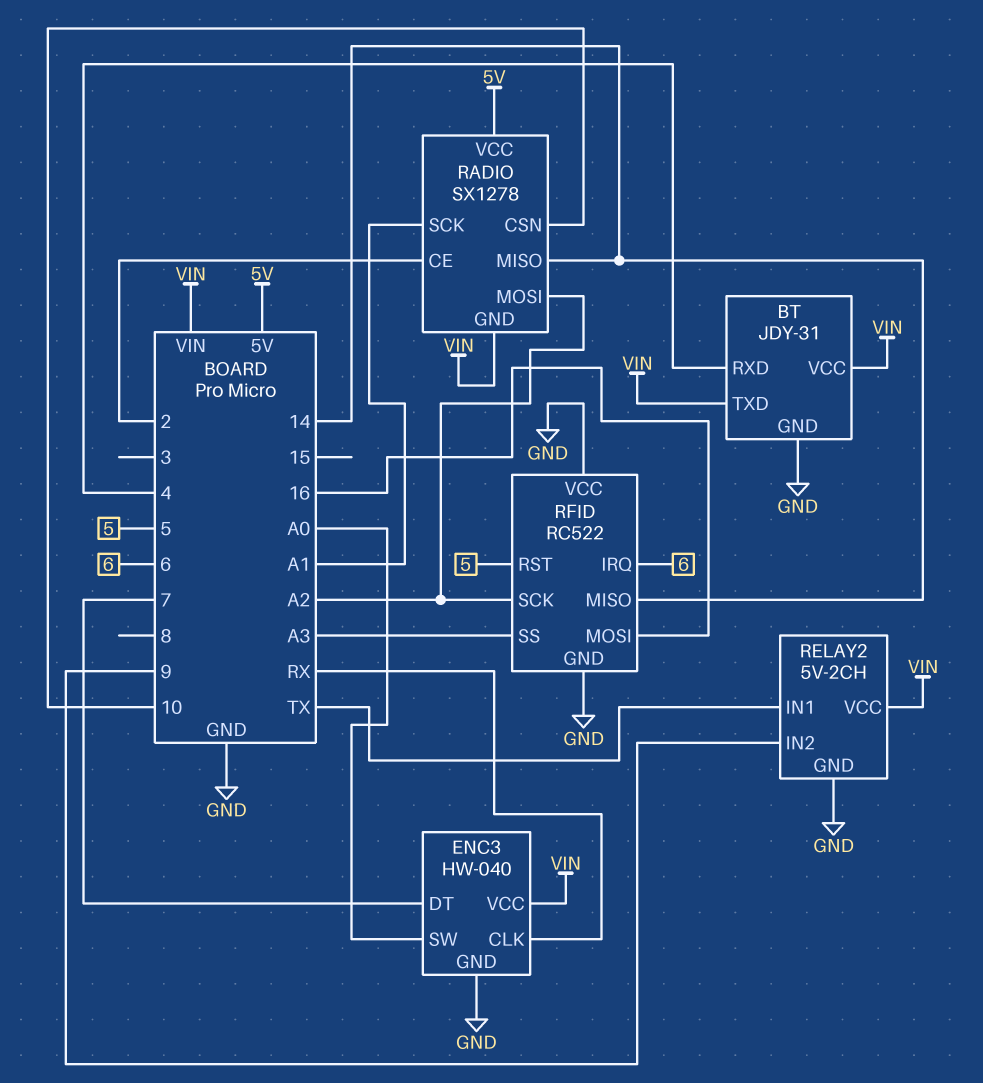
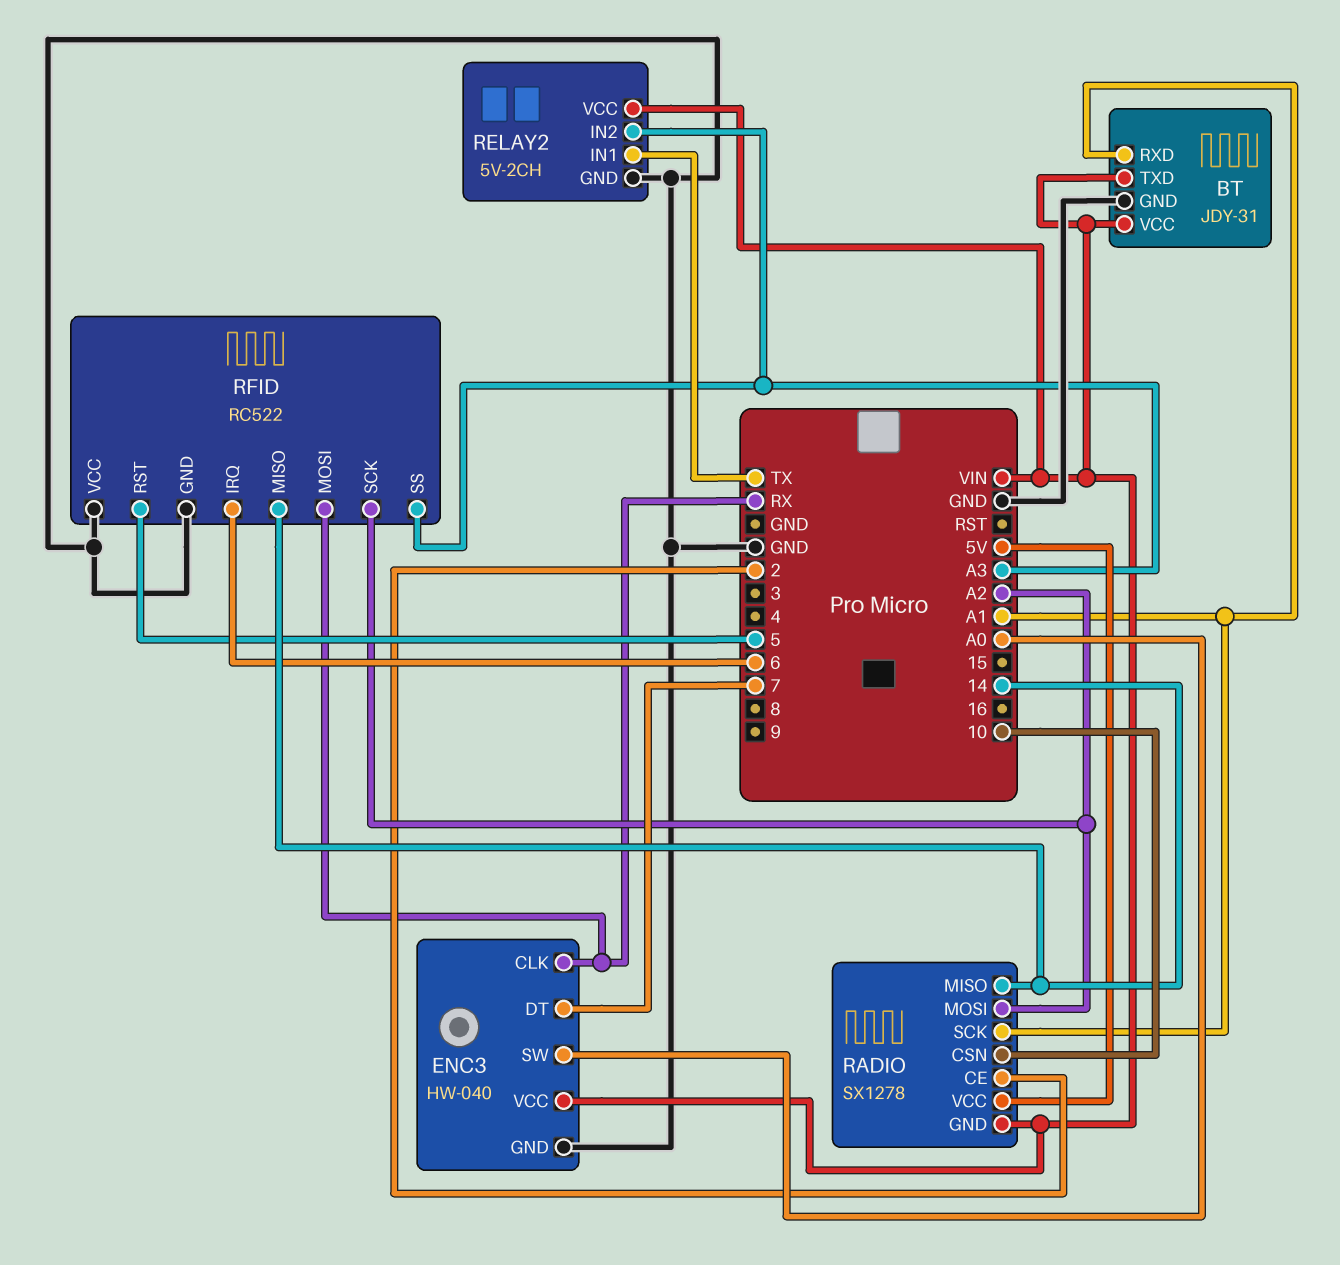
BT pin RXD: 4 -> A1
RELAY2 pin IN2: 9 -> A3
RFID pin MOSI: 16 -> RX

